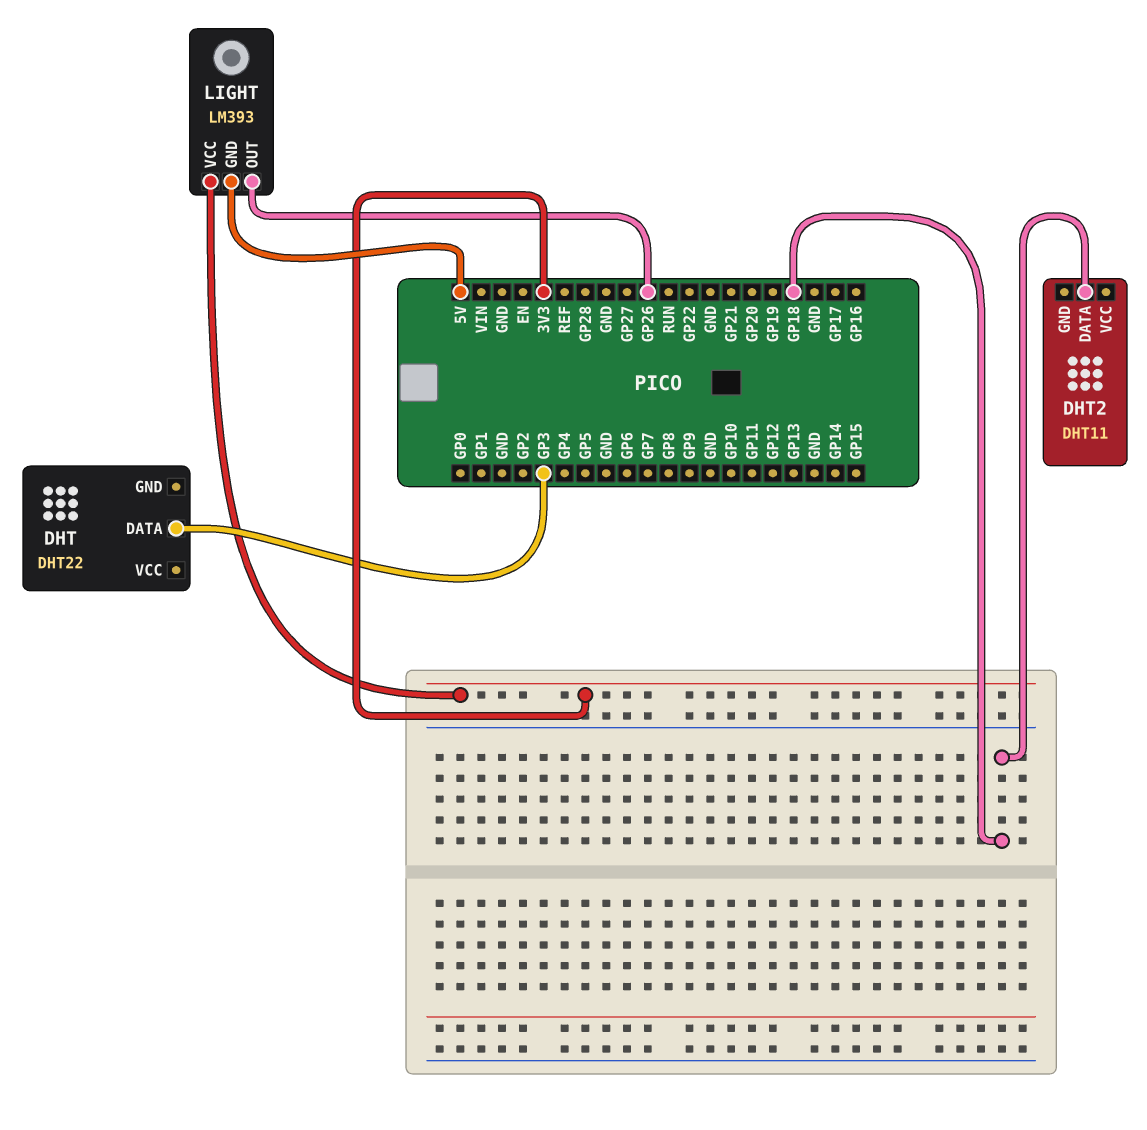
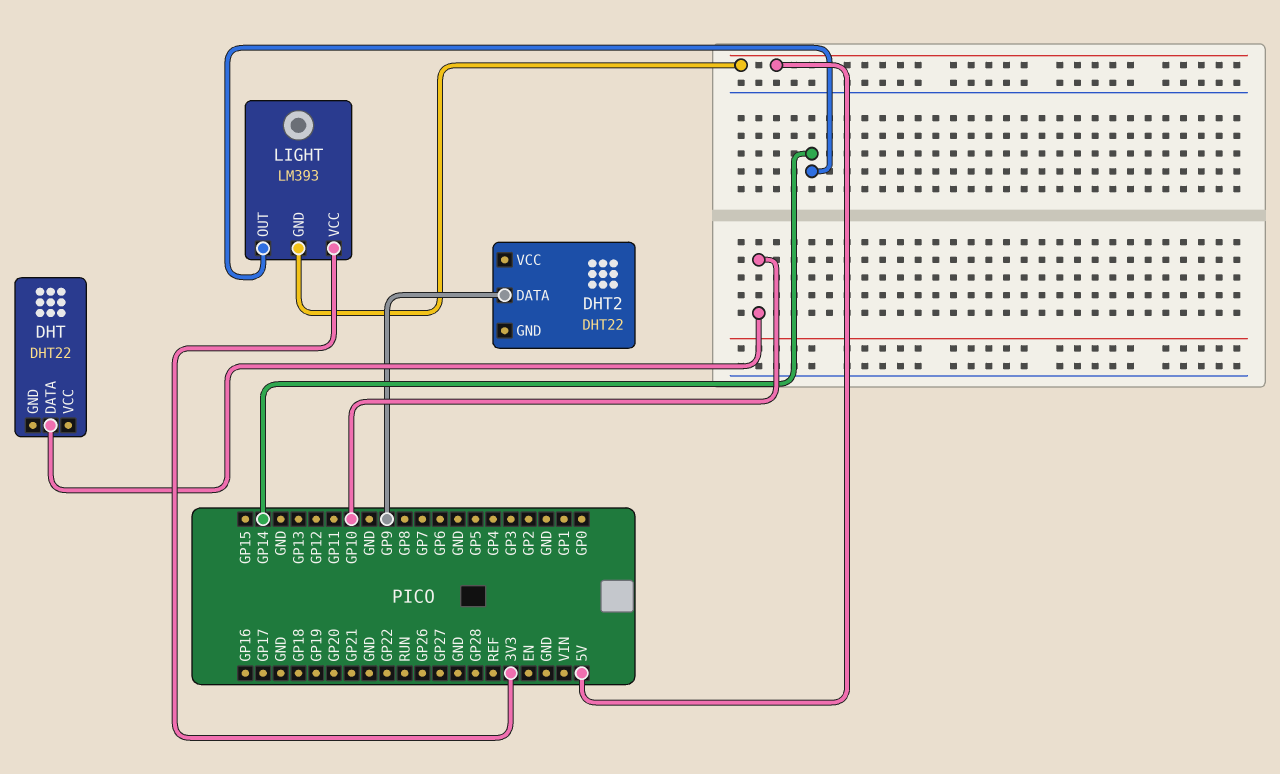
DHT pin DATA: GP3 -> GP10
DHT2: DHT11 -> DHT22
DHT2 pin DATA: GP18 -> GP9
LIGHT pin OUT: GP26 -> GP14

